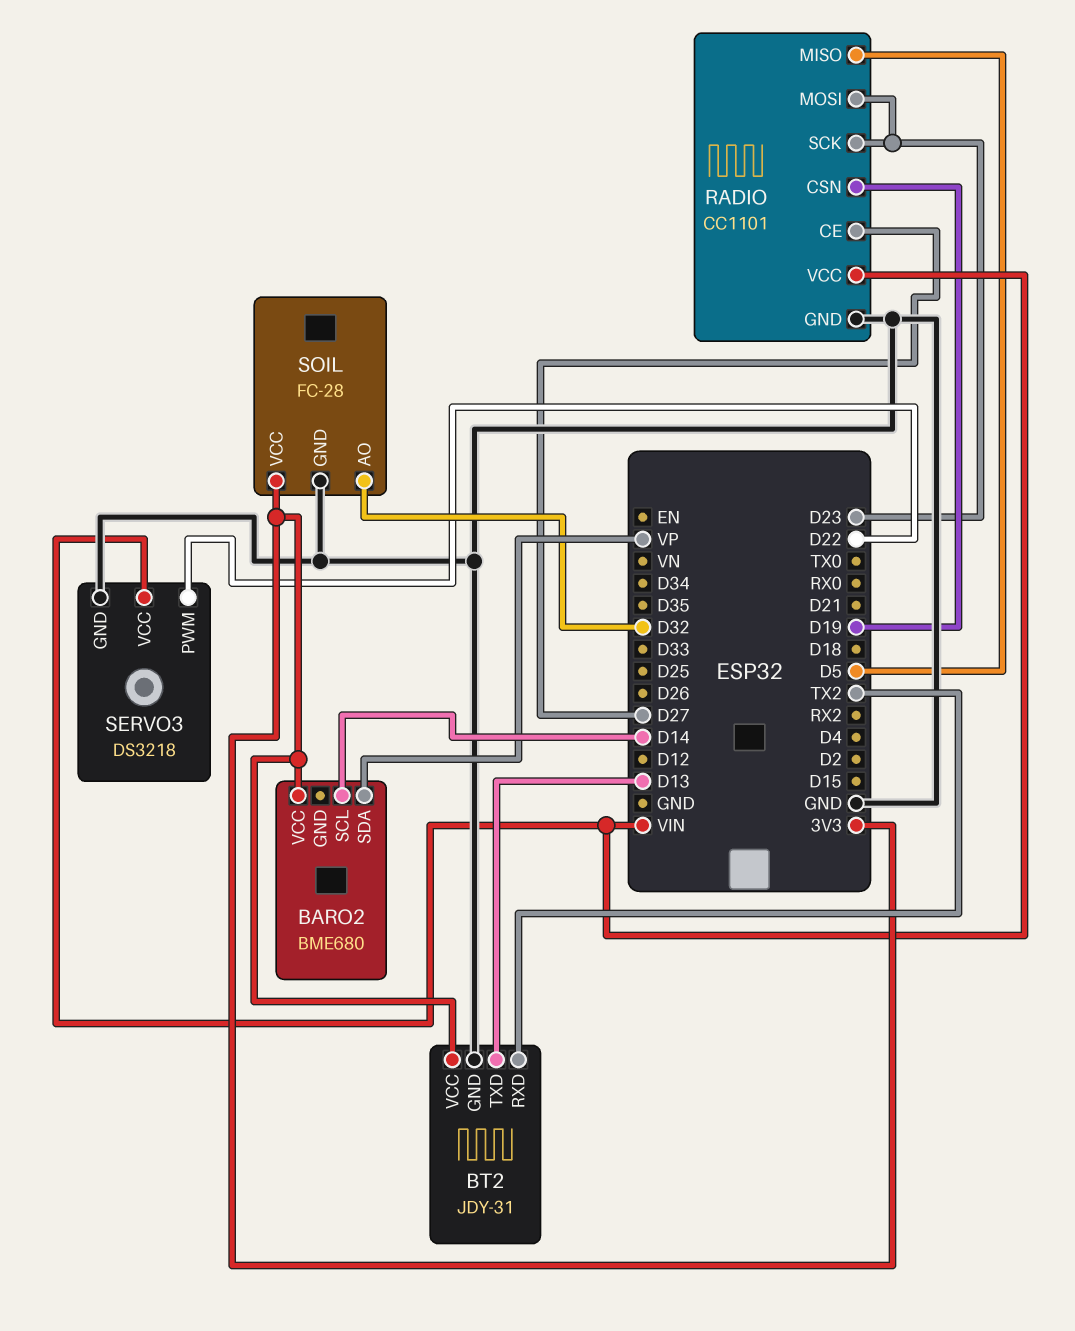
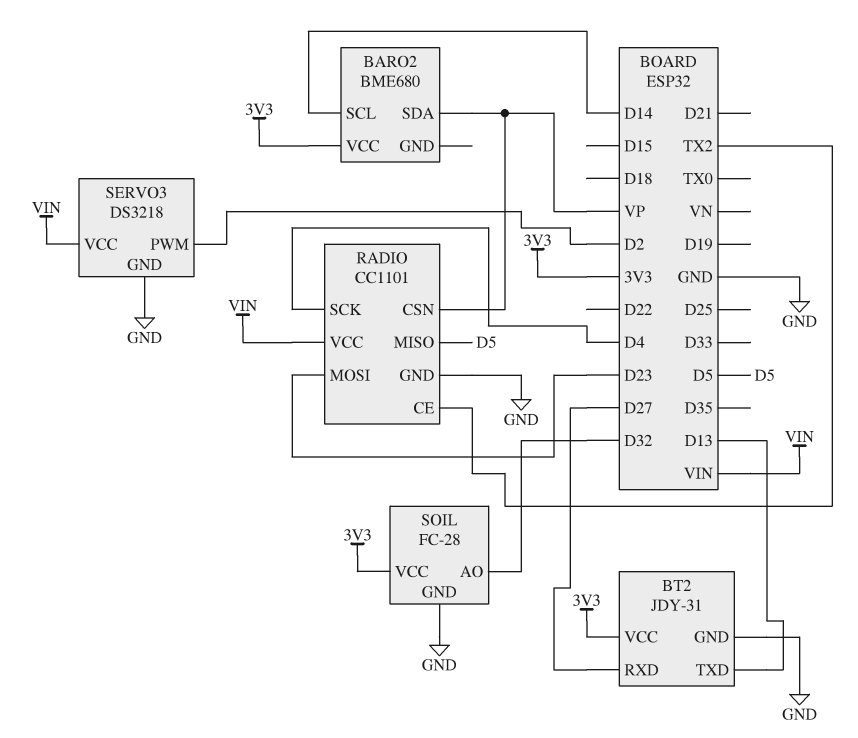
BT2 pin RXD: TX2 -> D27
RADIO pin CE: D27 -> TX2
RADIO pin CSN: D19 -> VP
RADIO pin SCK: D23 -> D4
SERVO3 pin PWM: D22 -> D2

